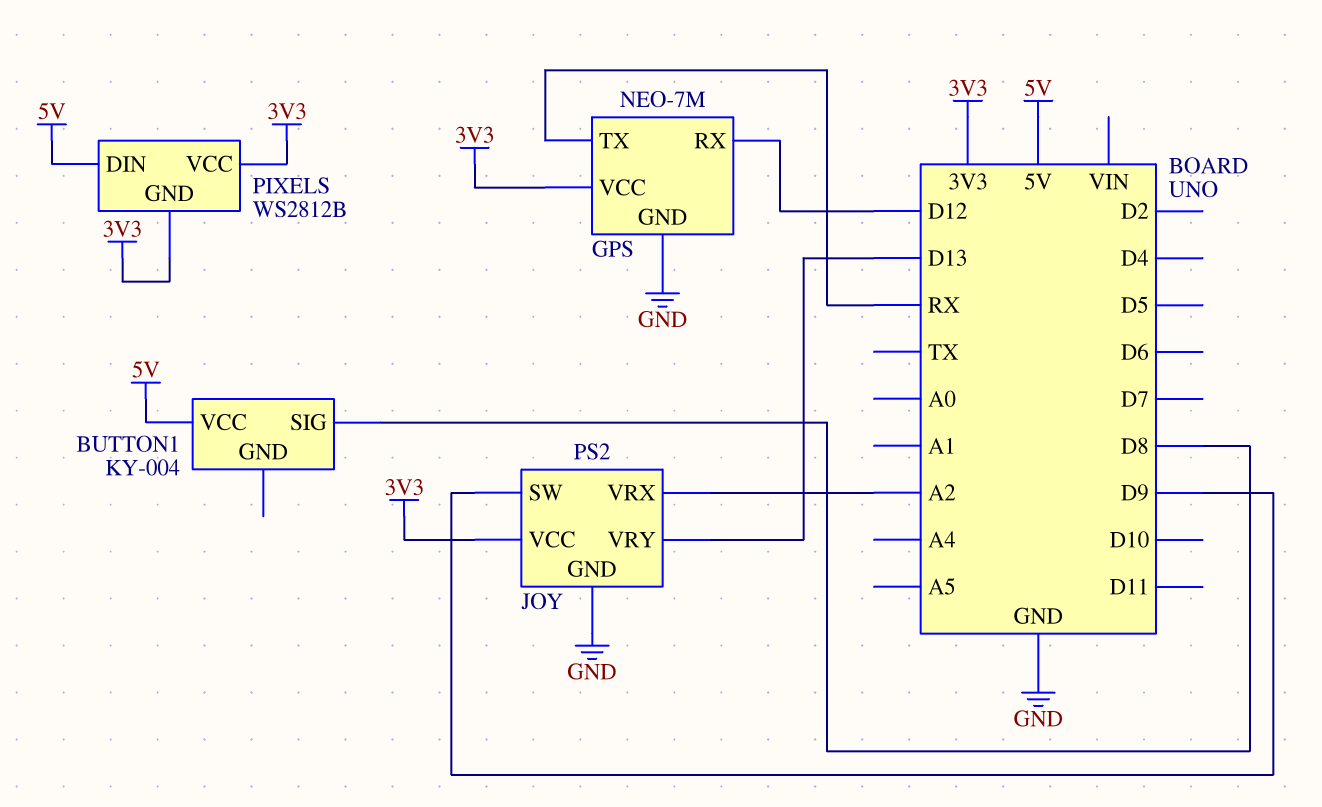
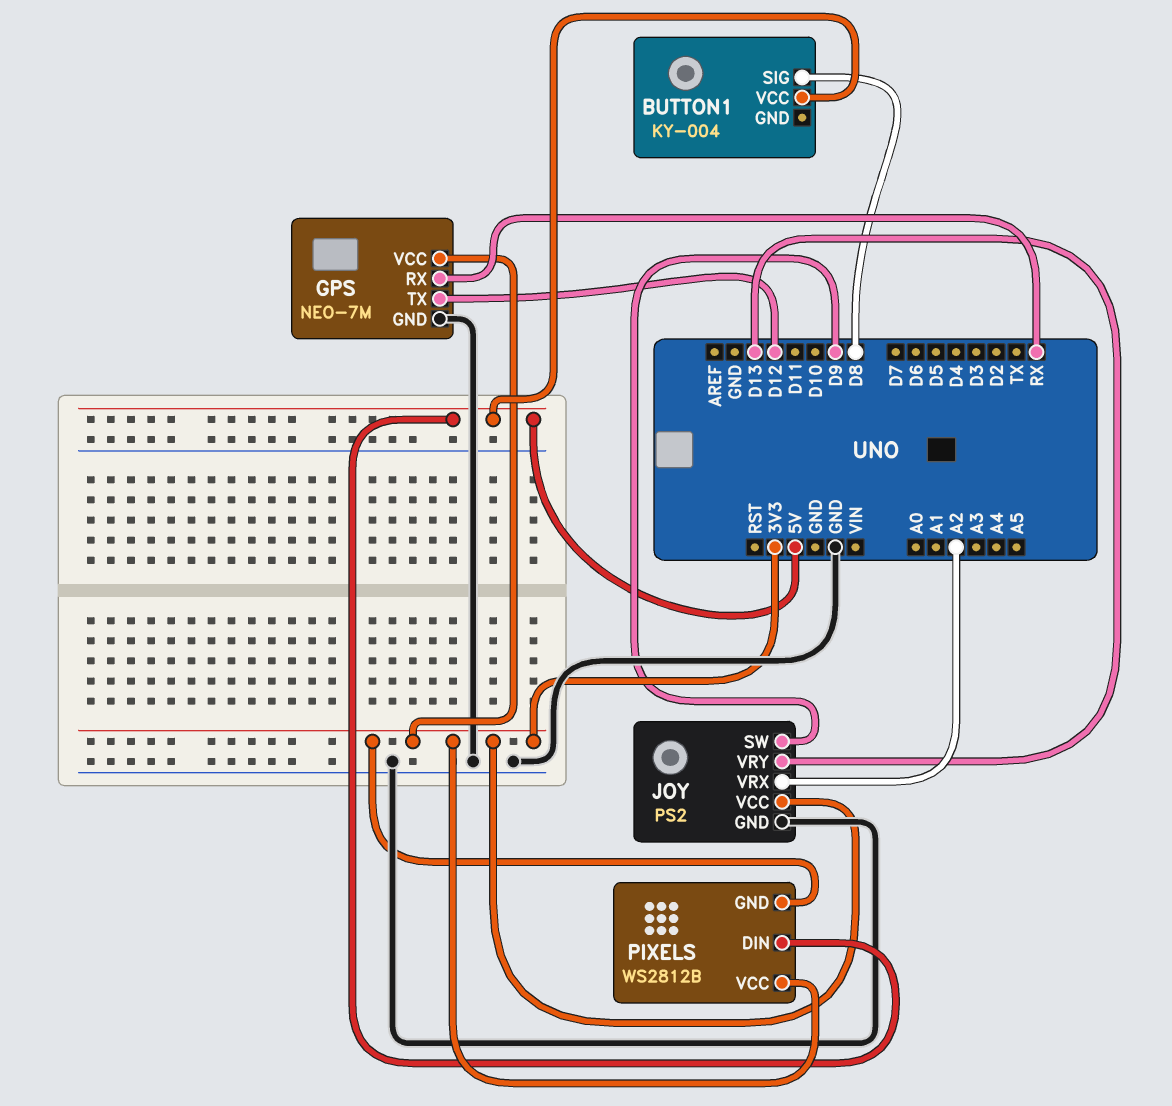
GPS pin RX: D12 -> RX
GPS pin TX: RX -> D12

